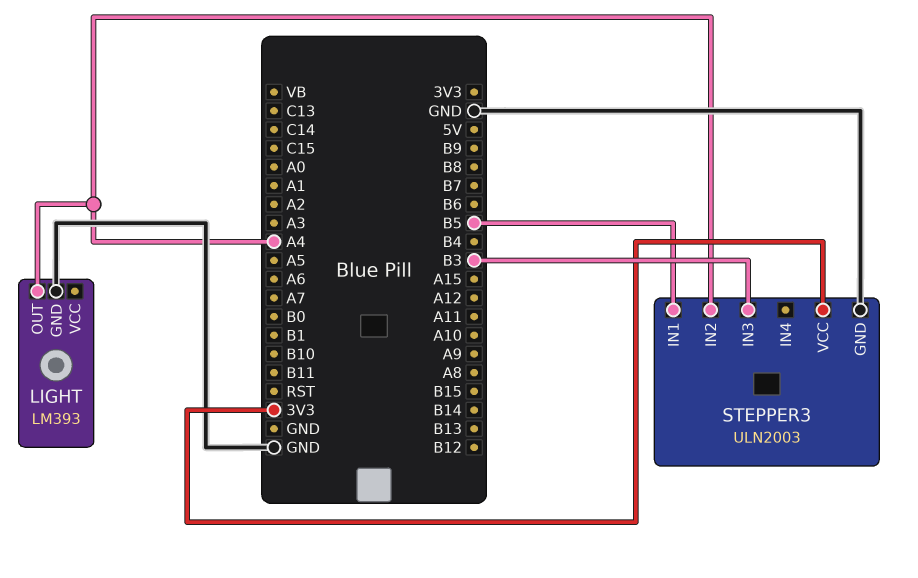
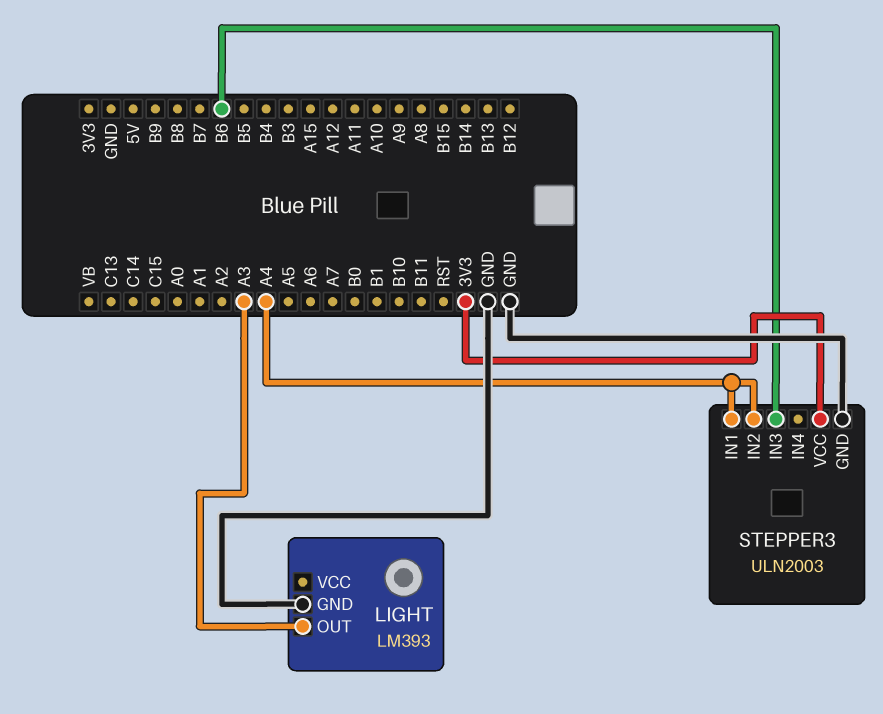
LIGHT pin OUT: A4 -> A3
STEPPER3 pin IN1: B5 -> A4
STEPPER3 pin IN3: B3 -> B6

